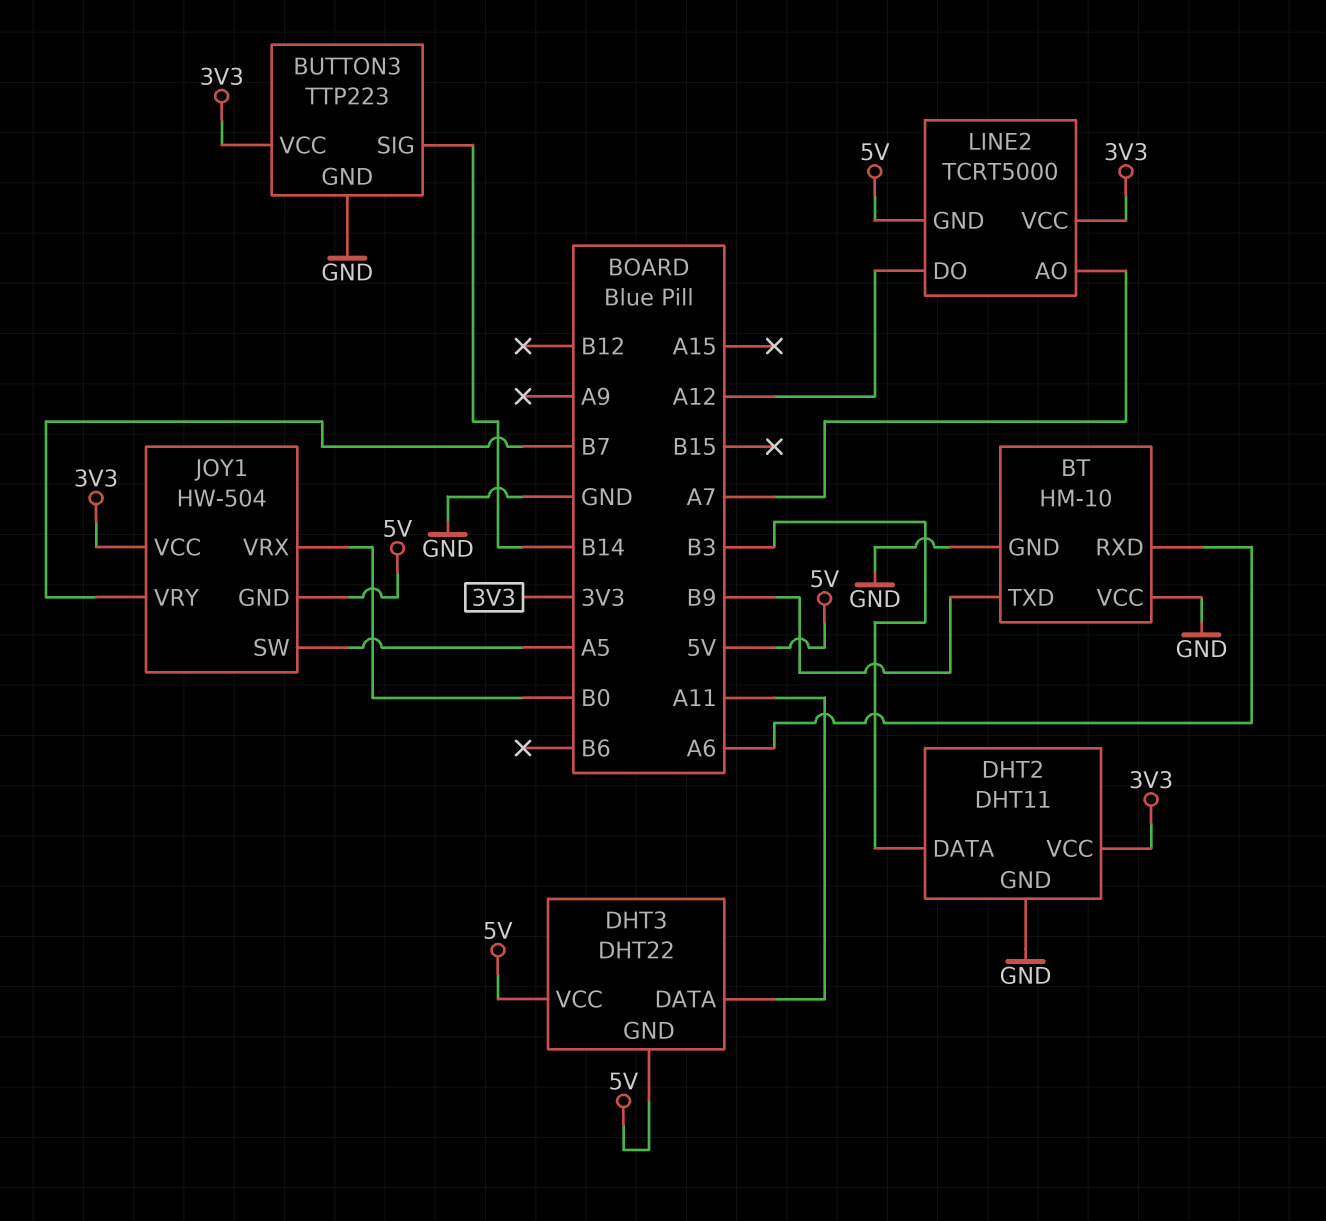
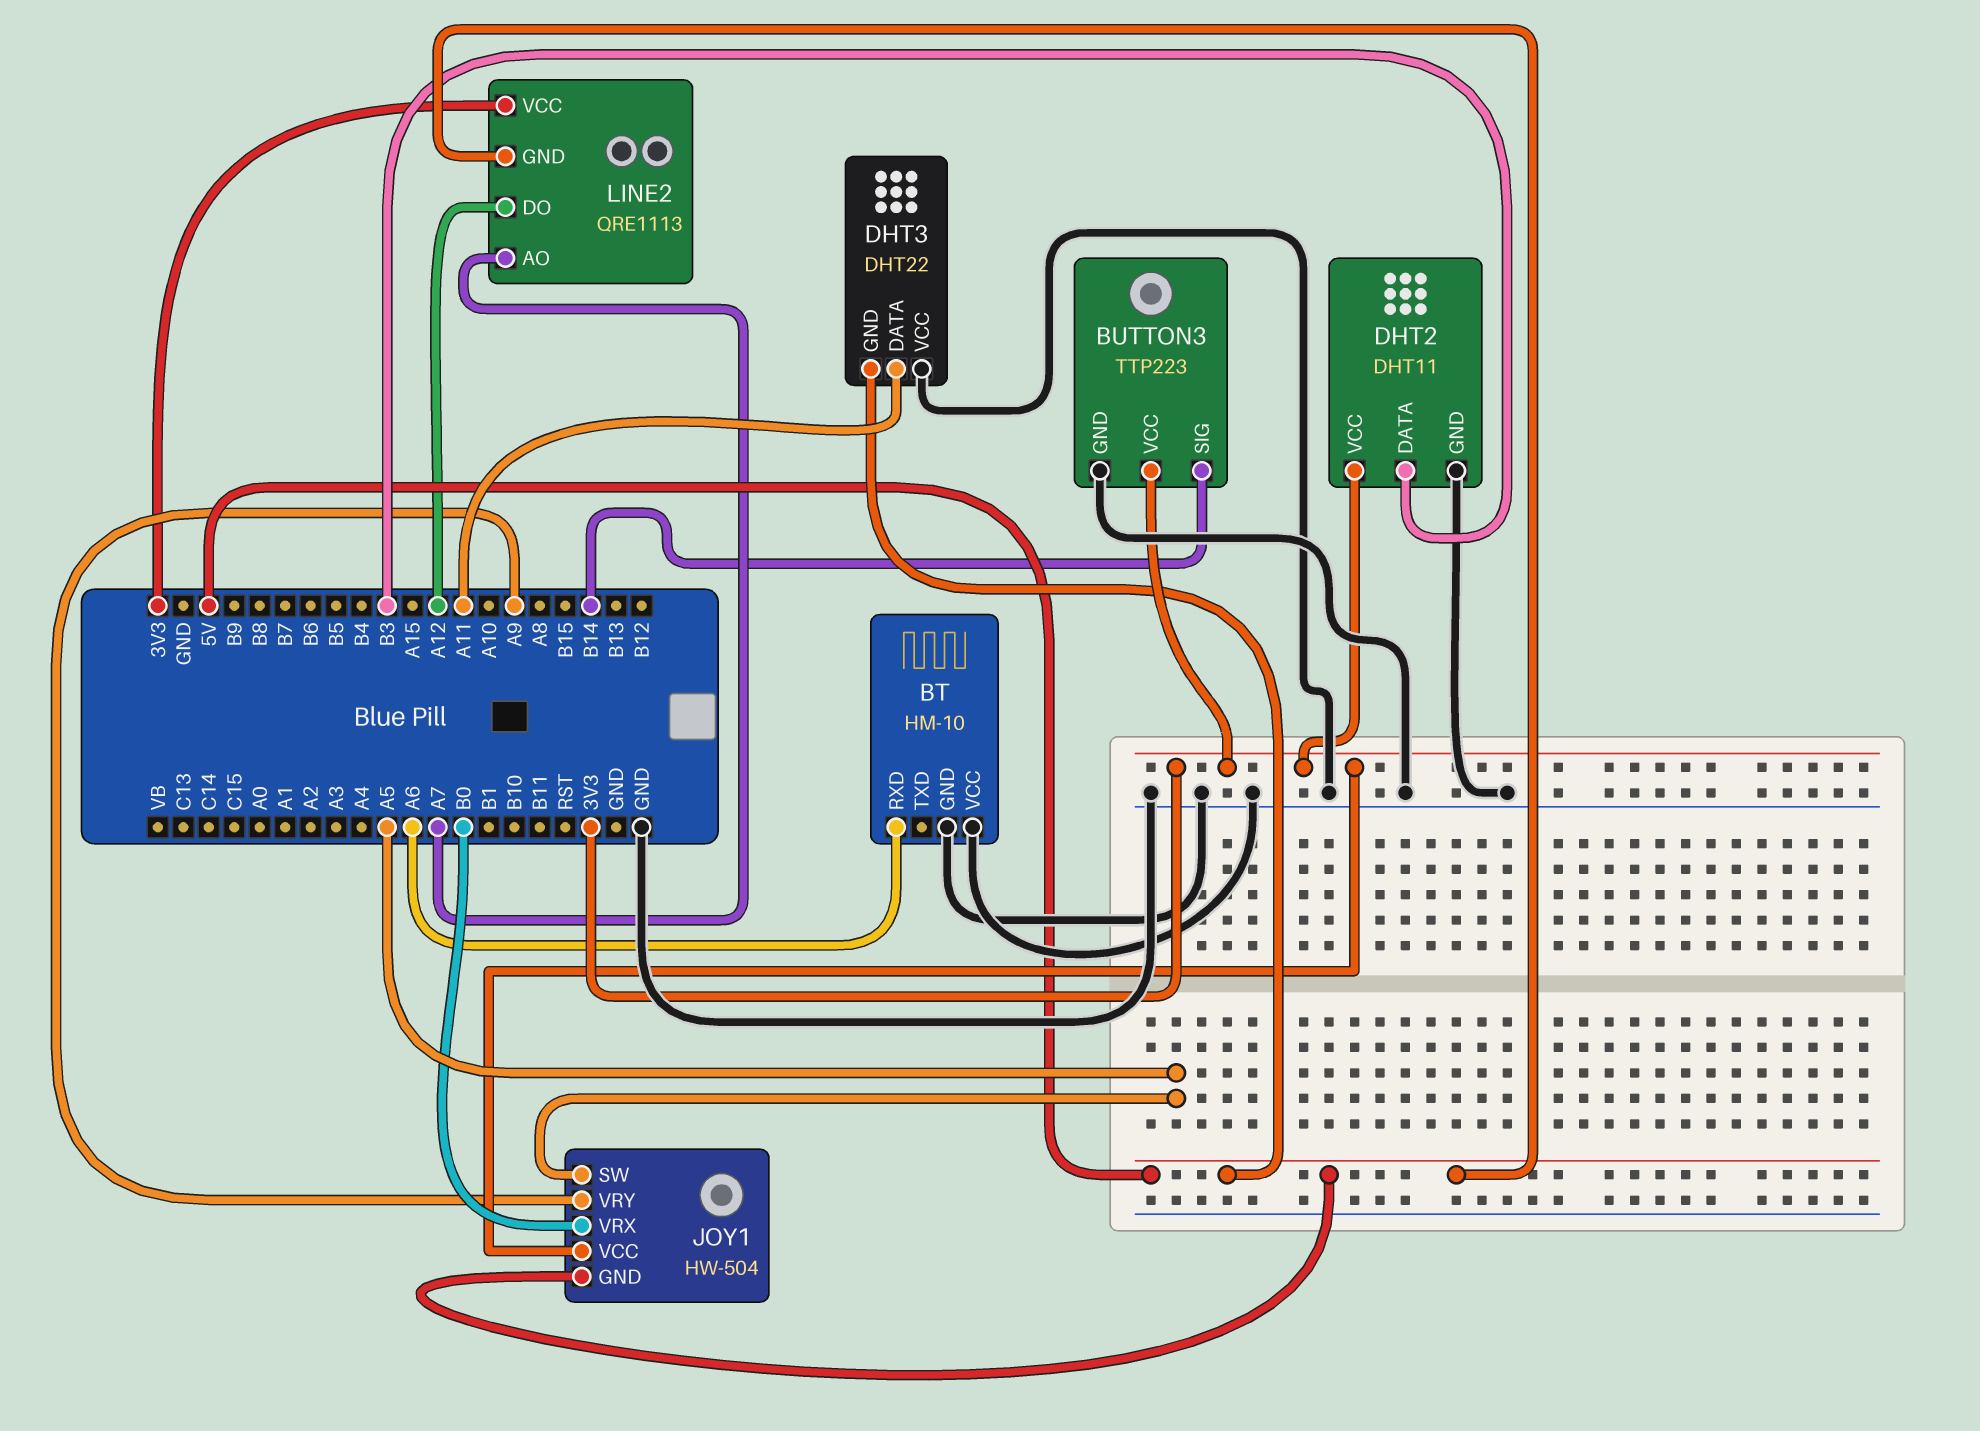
BT pin TXD: B9 -> none
DHT3 pin VCC: 5V -> GND
JOY1 pin VRY: B7 -> A9
LINE2: TCRT5000 -> QRE1113

